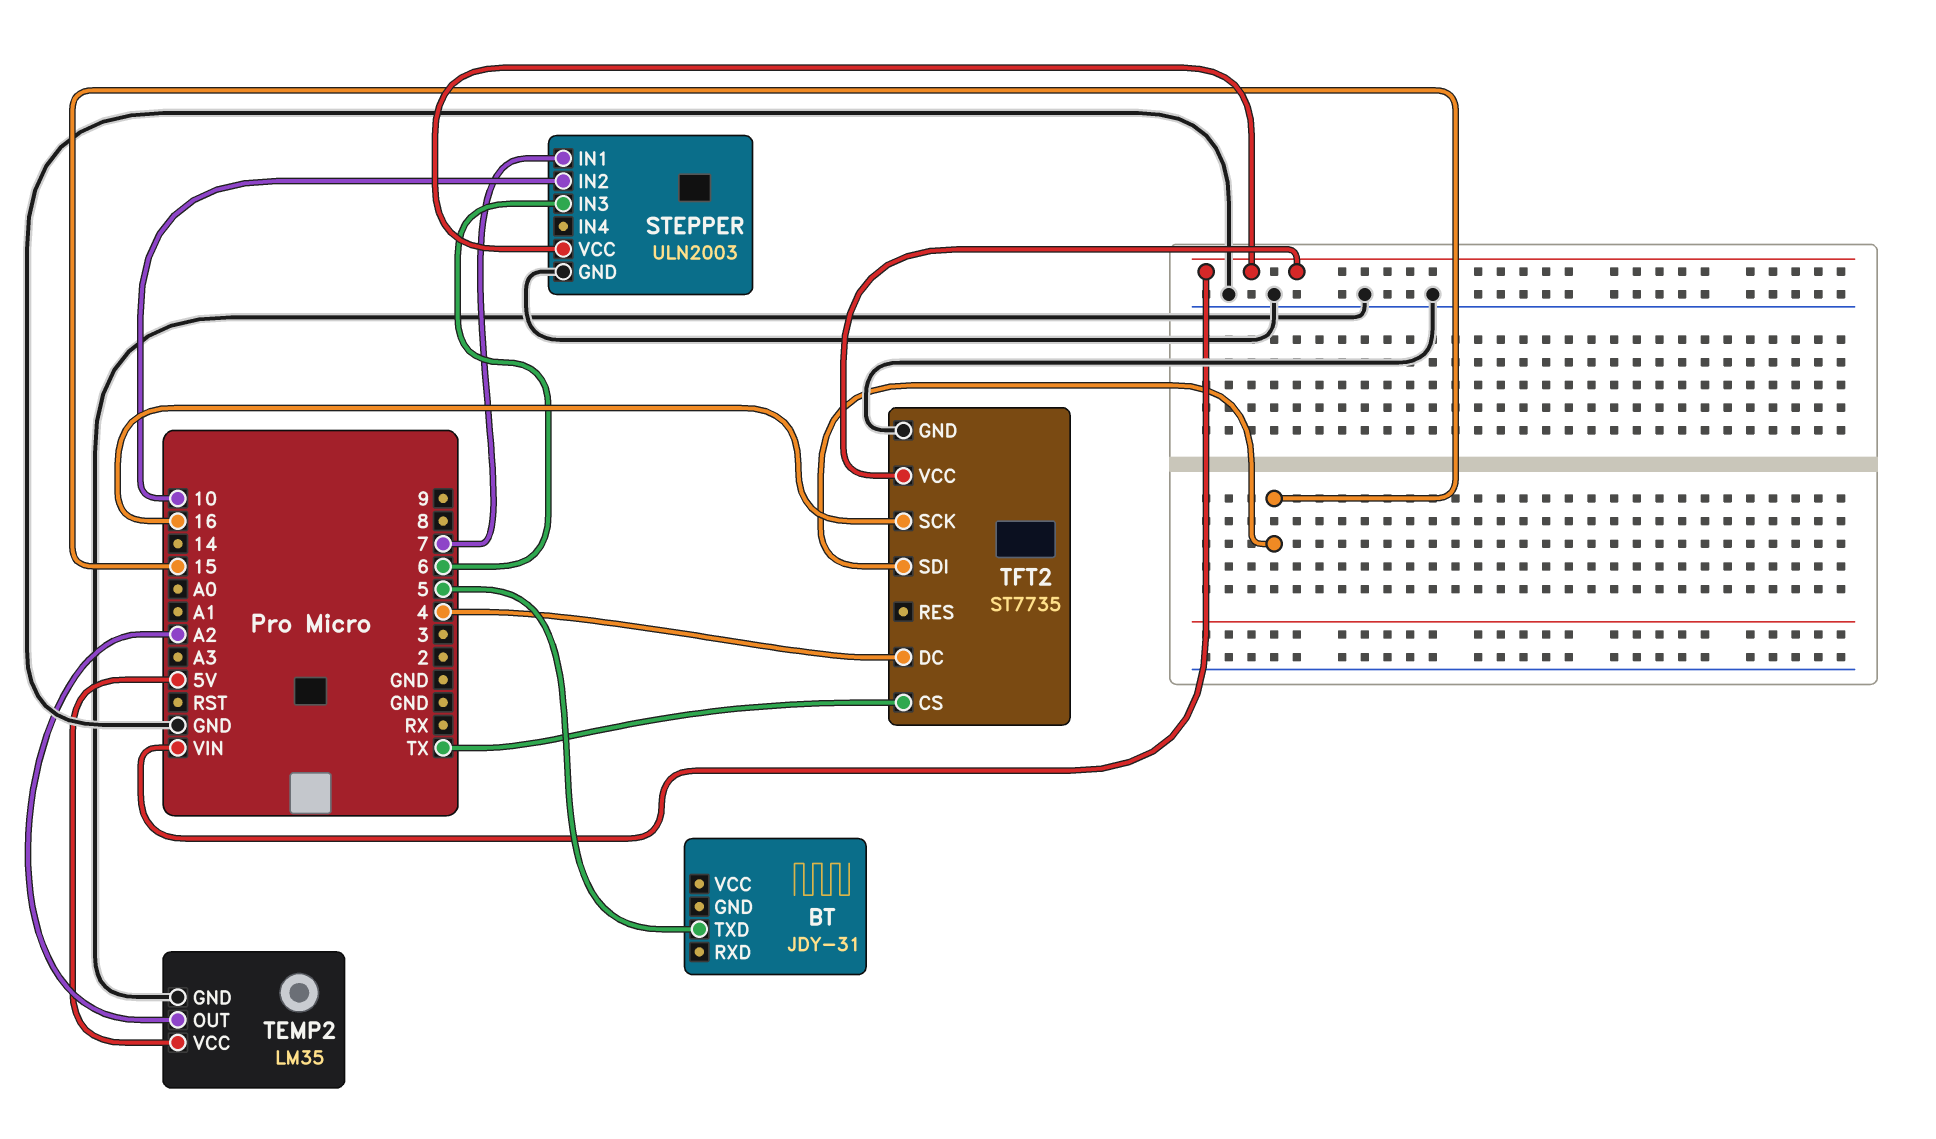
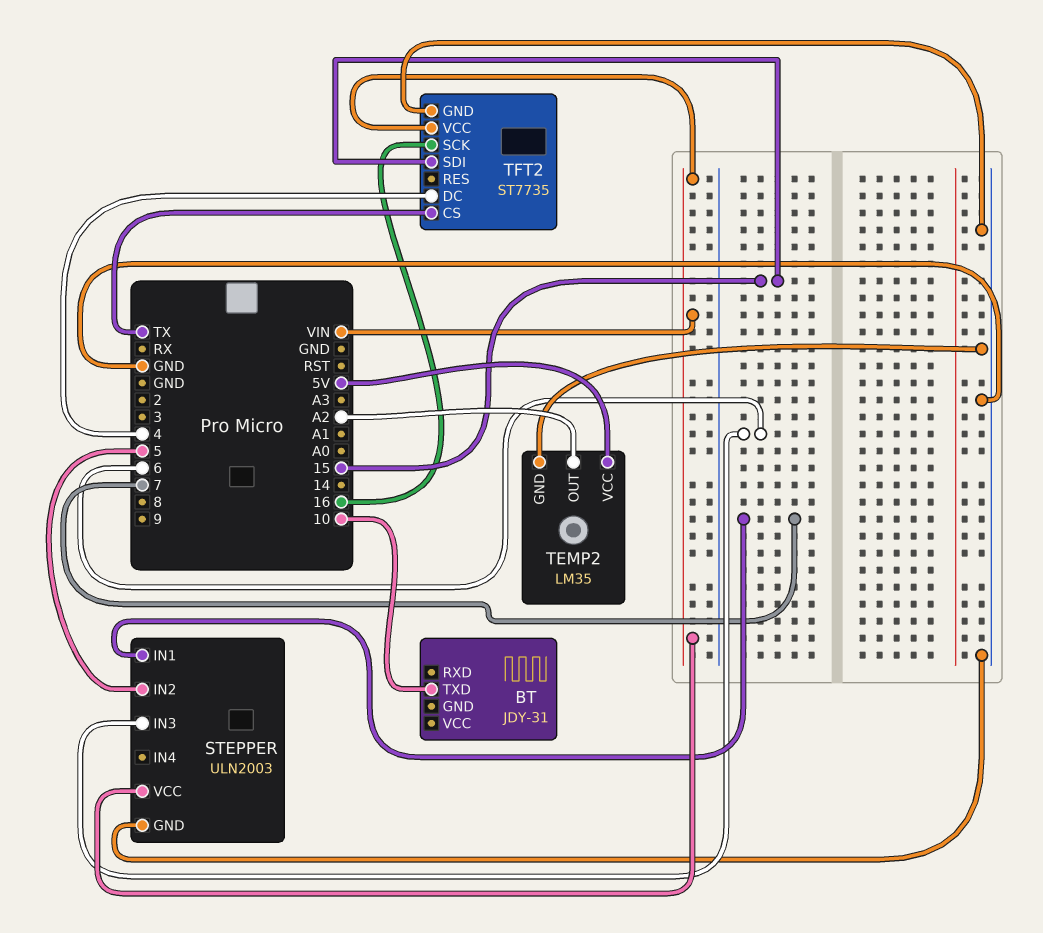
BT pin TXD: 5 -> 10
STEPPER pin IN2: 10 -> 5

